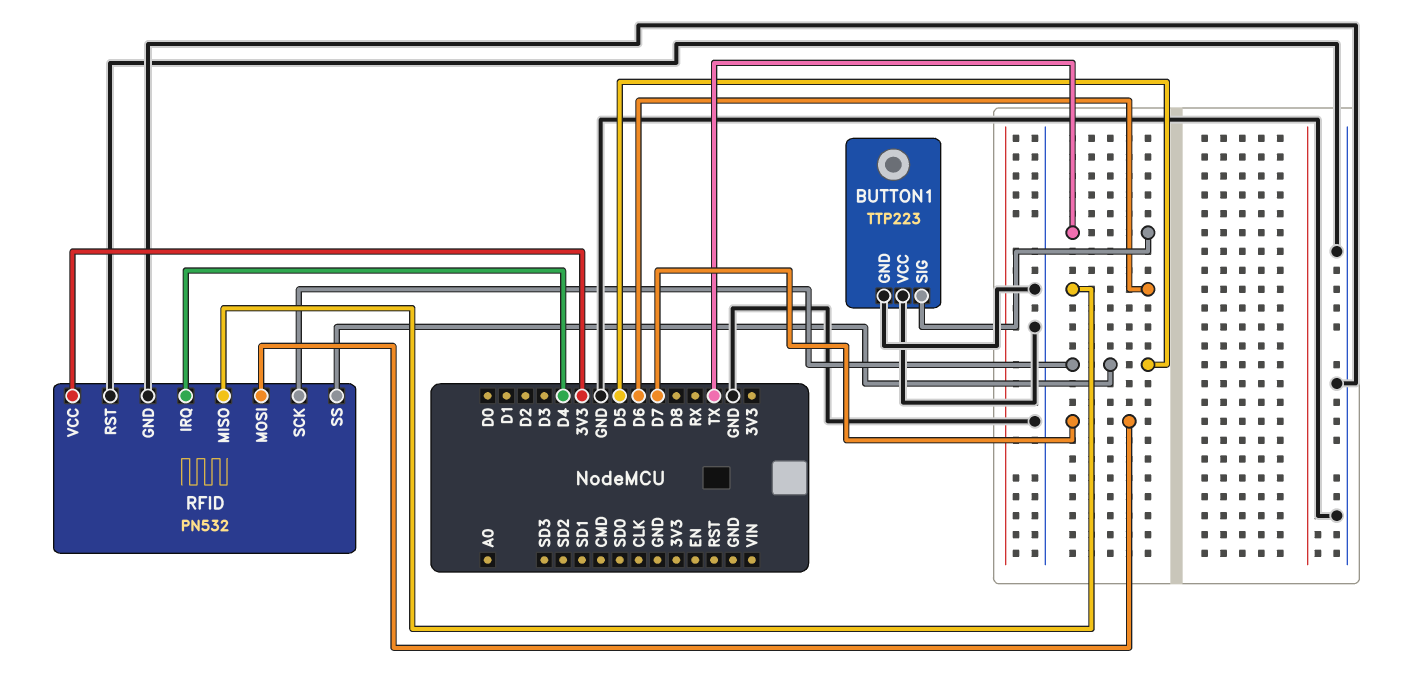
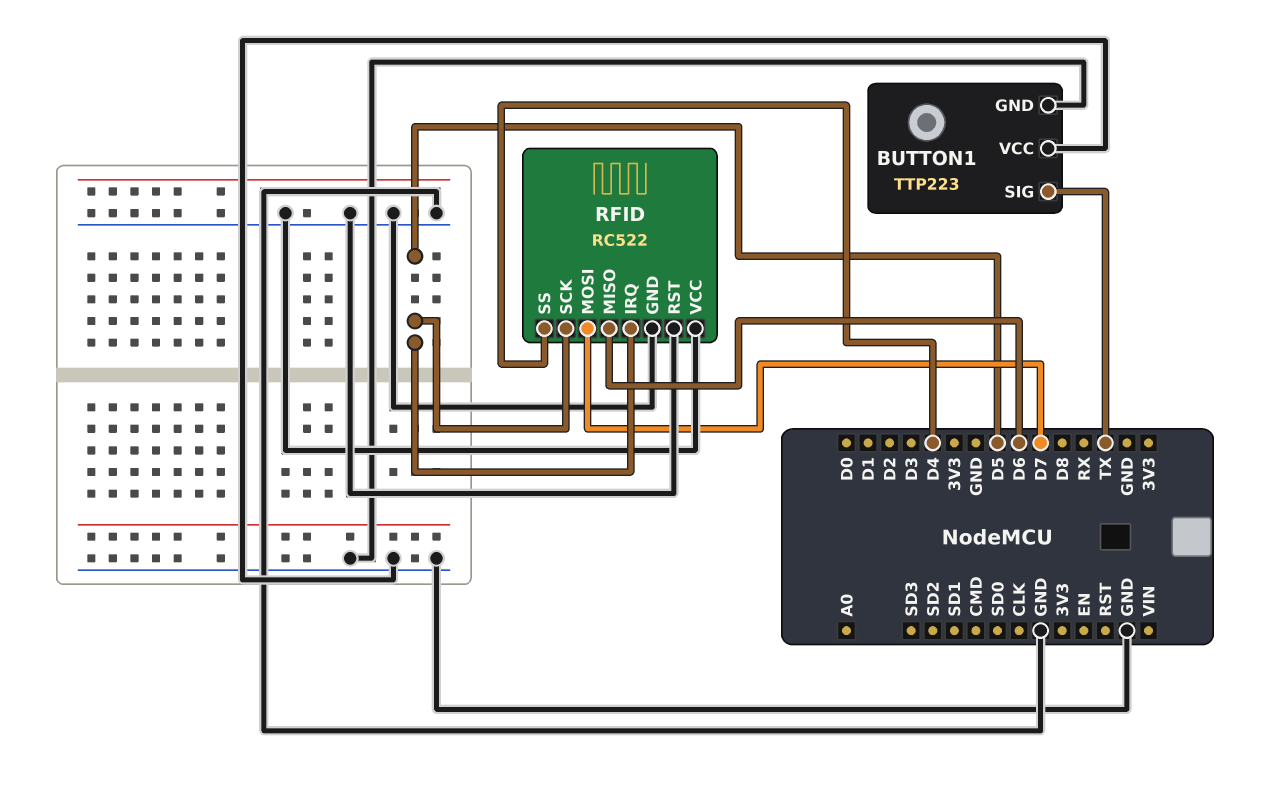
RFID: PN532 -> RC522
RFID pin IRQ: D4 -> D5
RFID pin SS: D5 -> D4
RFID pin VCC: 3V3 -> GND

